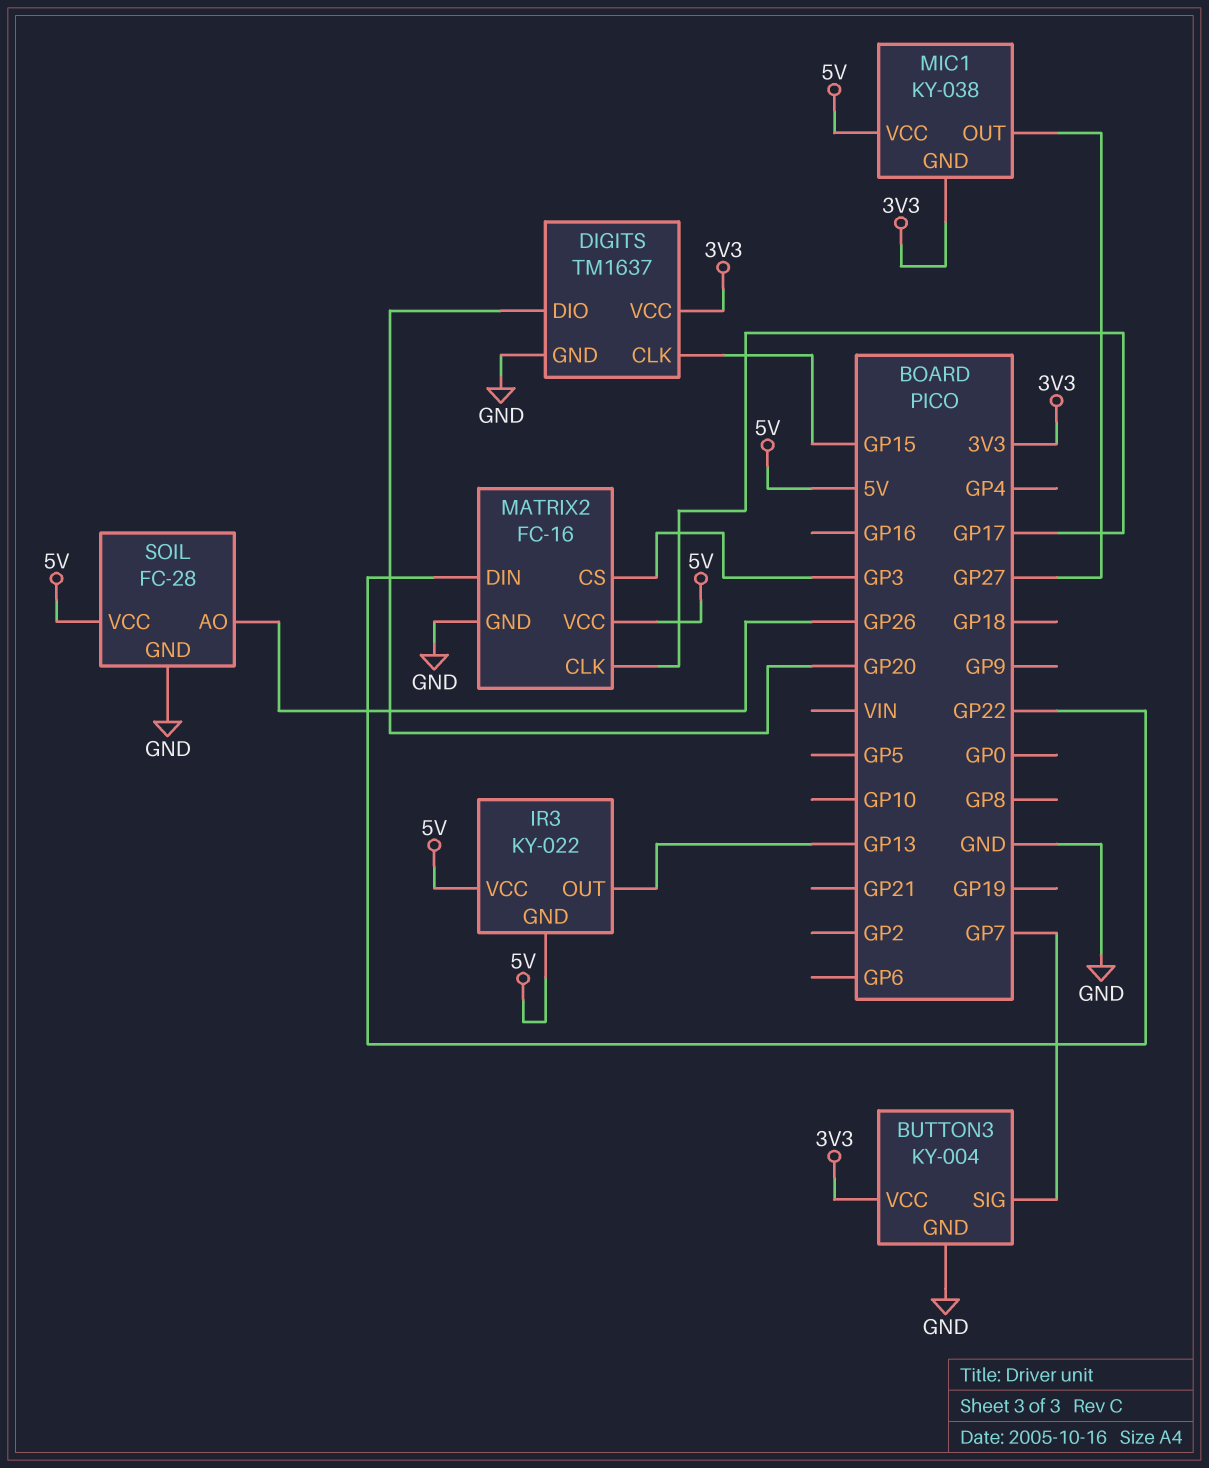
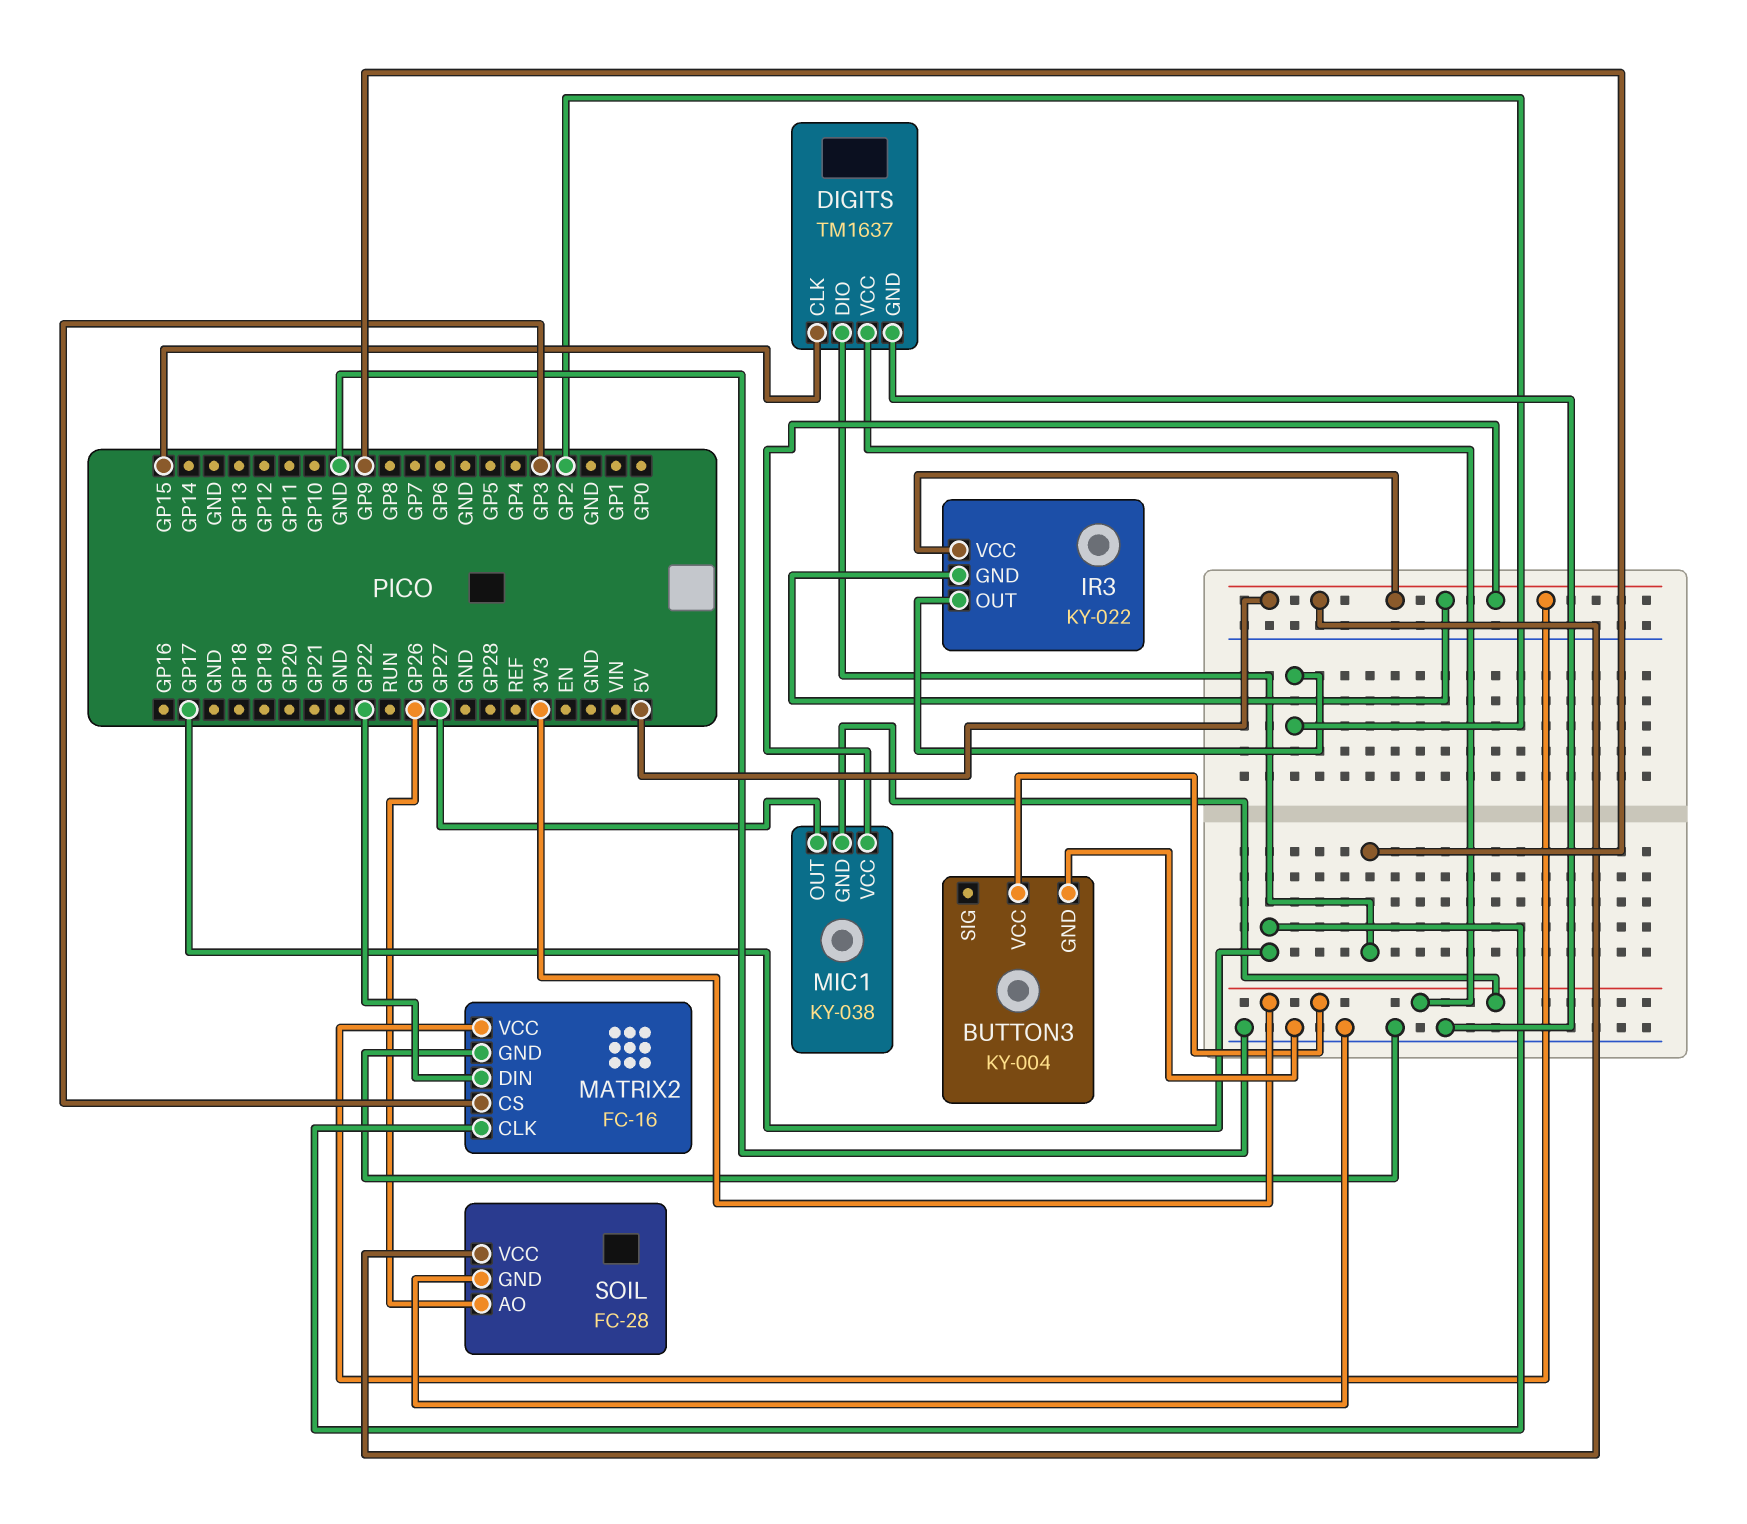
BUTTON3 pin SIG: GP7 -> none
DIGITS pin DIO: GP20 -> GP9
IR3 pin OUT: GP13 -> GP2

